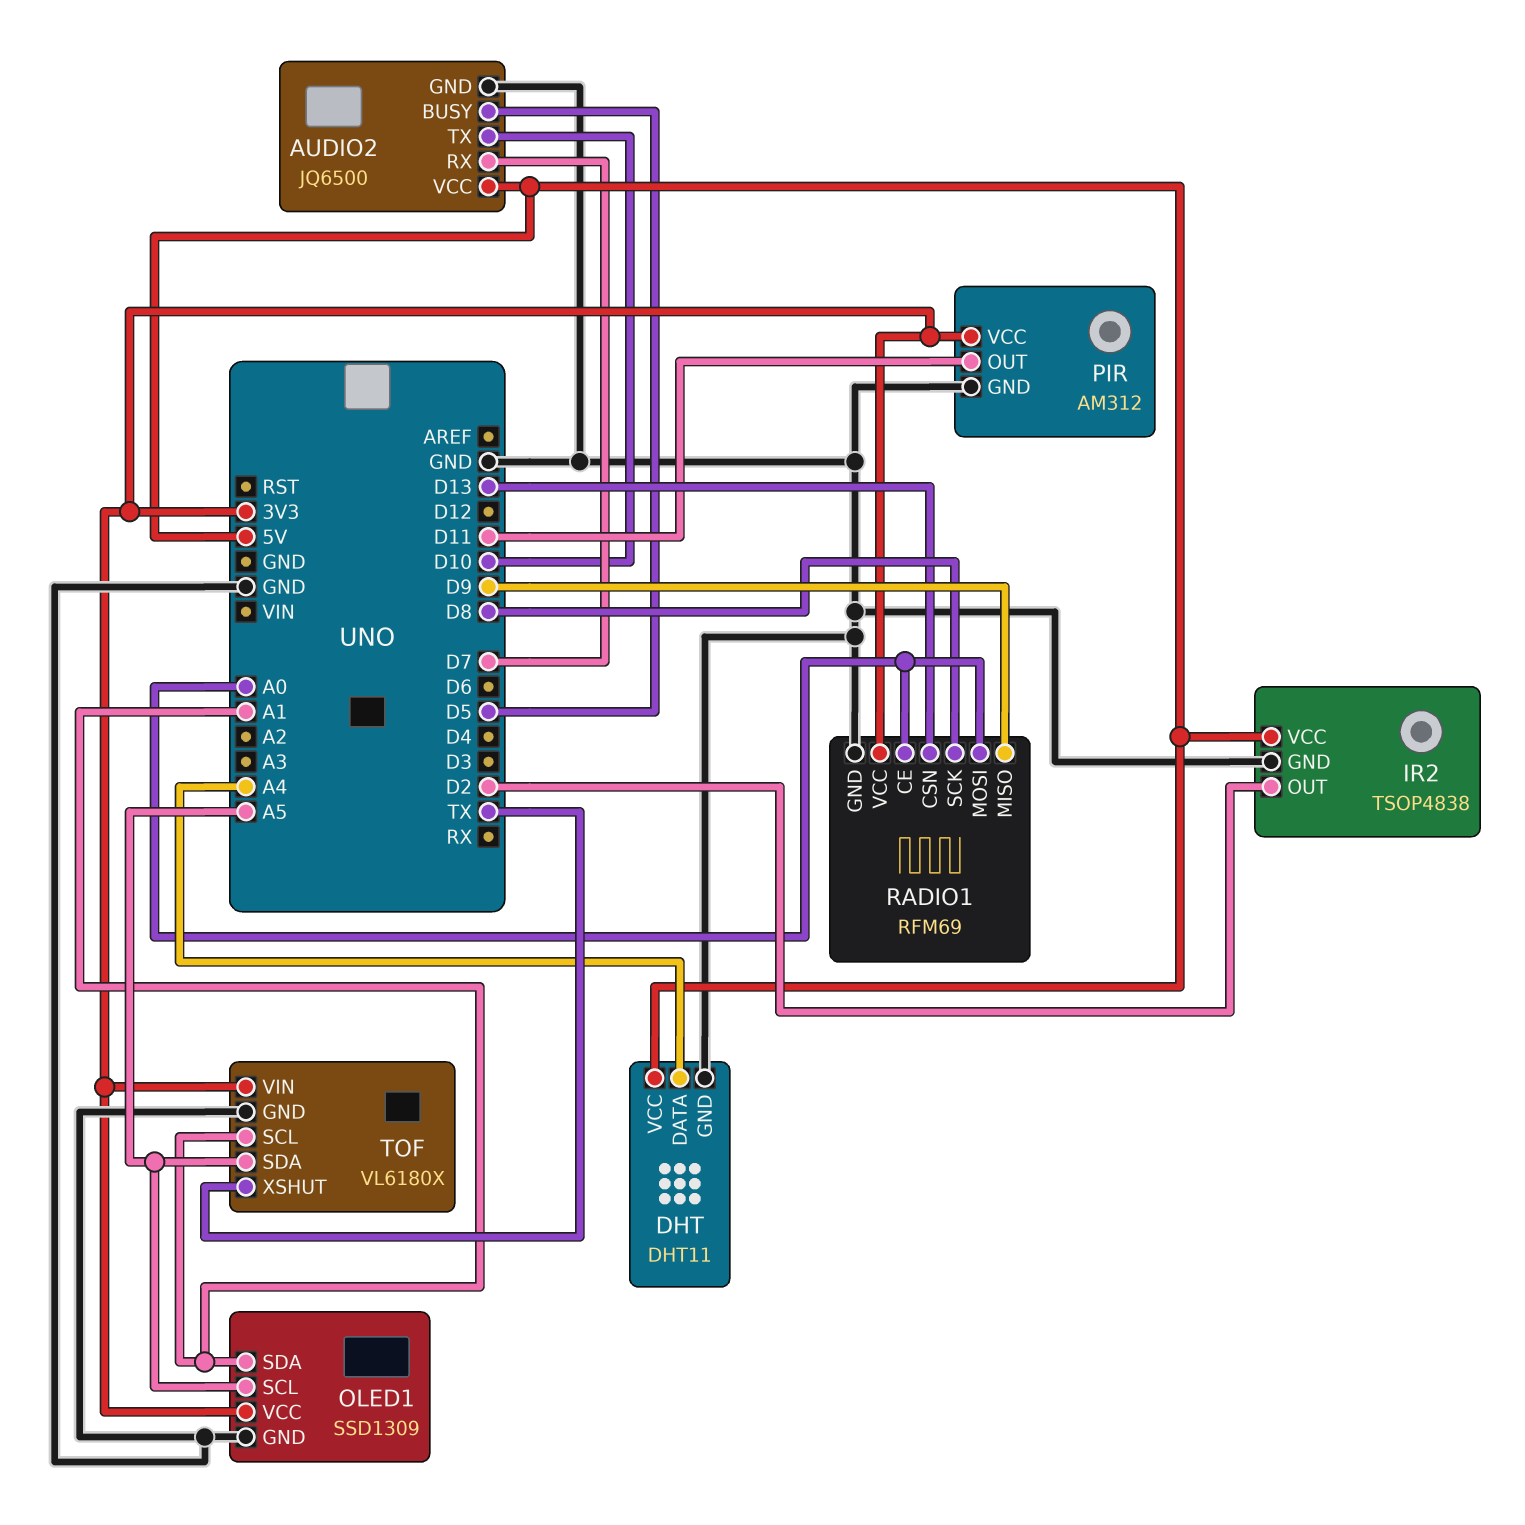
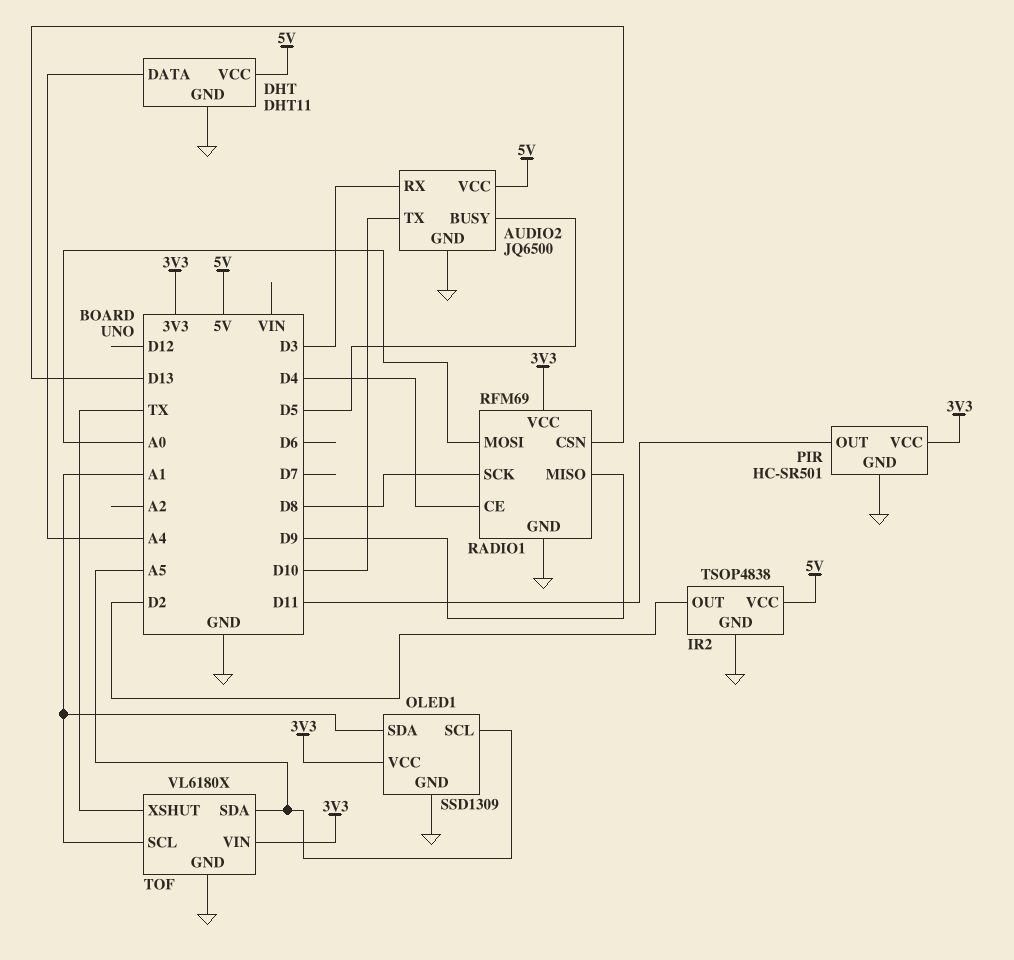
AUDIO2 pin RX: D7 -> D3
PIR: AM312 -> HC-SR501
RADIO1 pin CE: A0 -> D4

